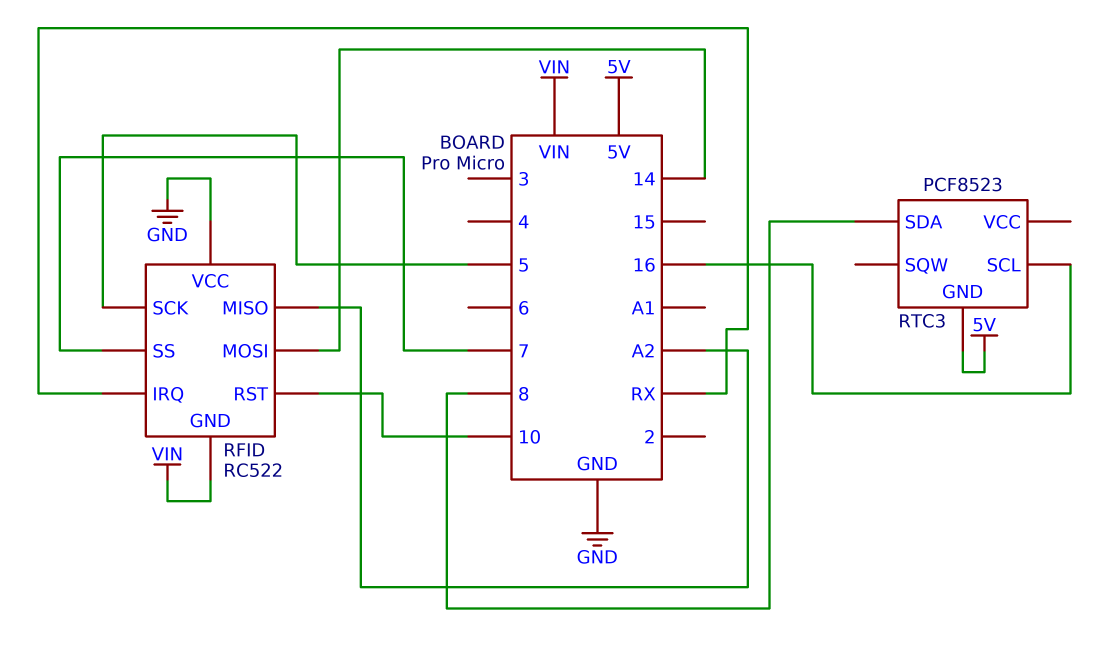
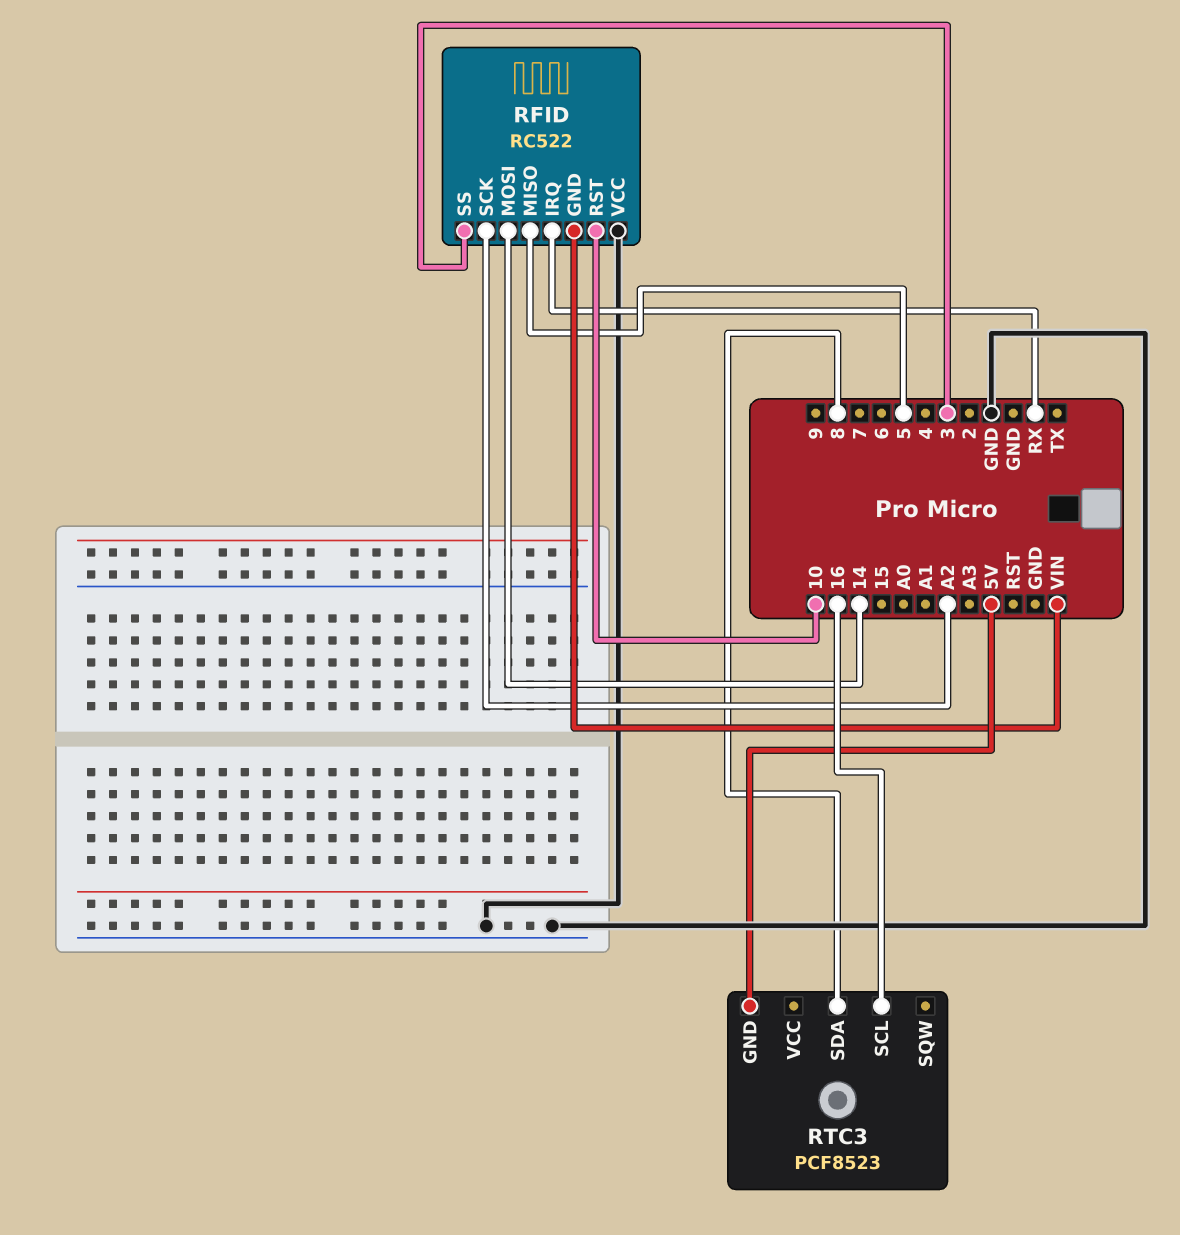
RFID pin MISO: A2 -> 5
RFID pin SCK: 5 -> A2
RFID pin SS: 7 -> 3

